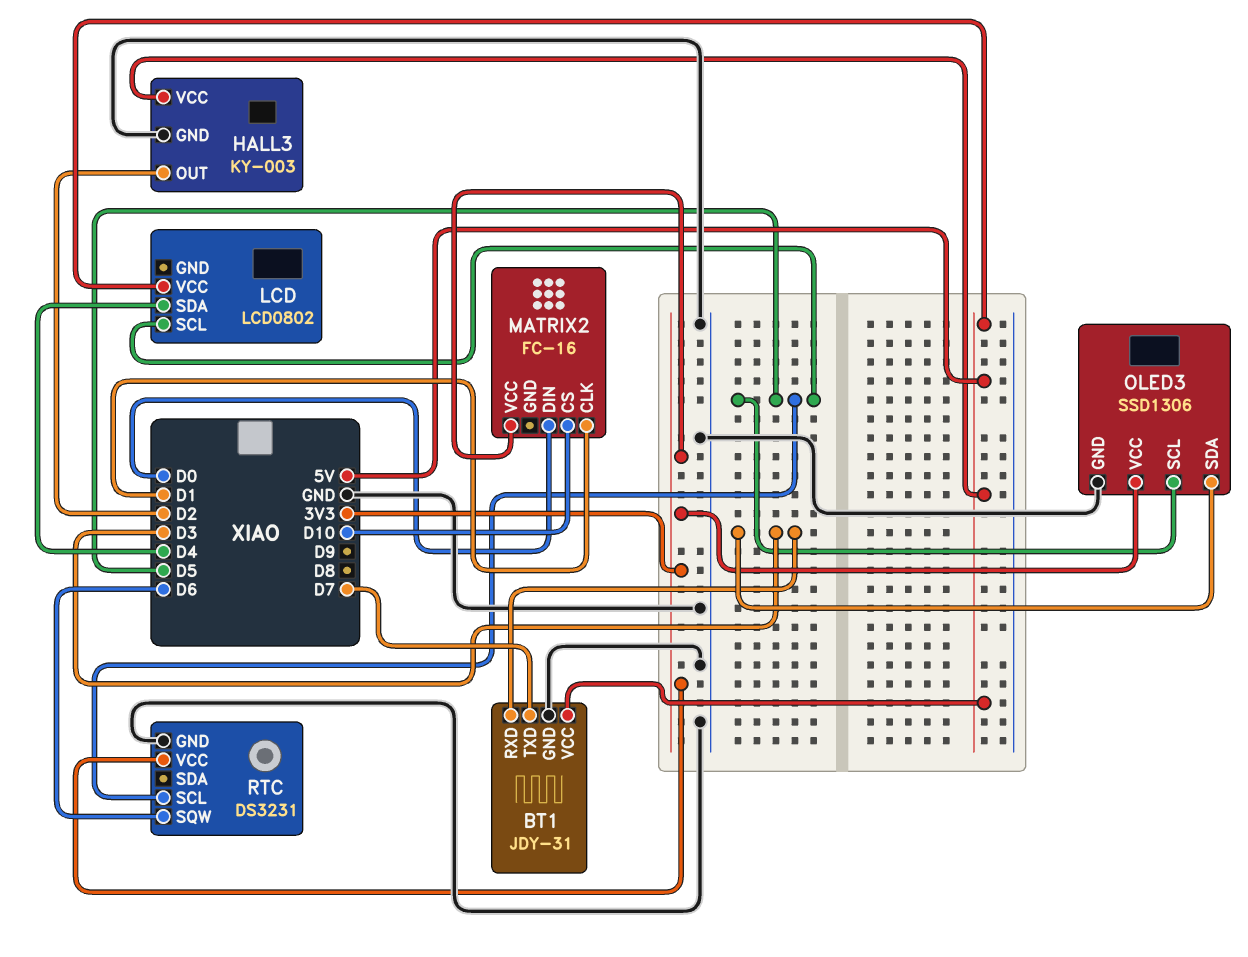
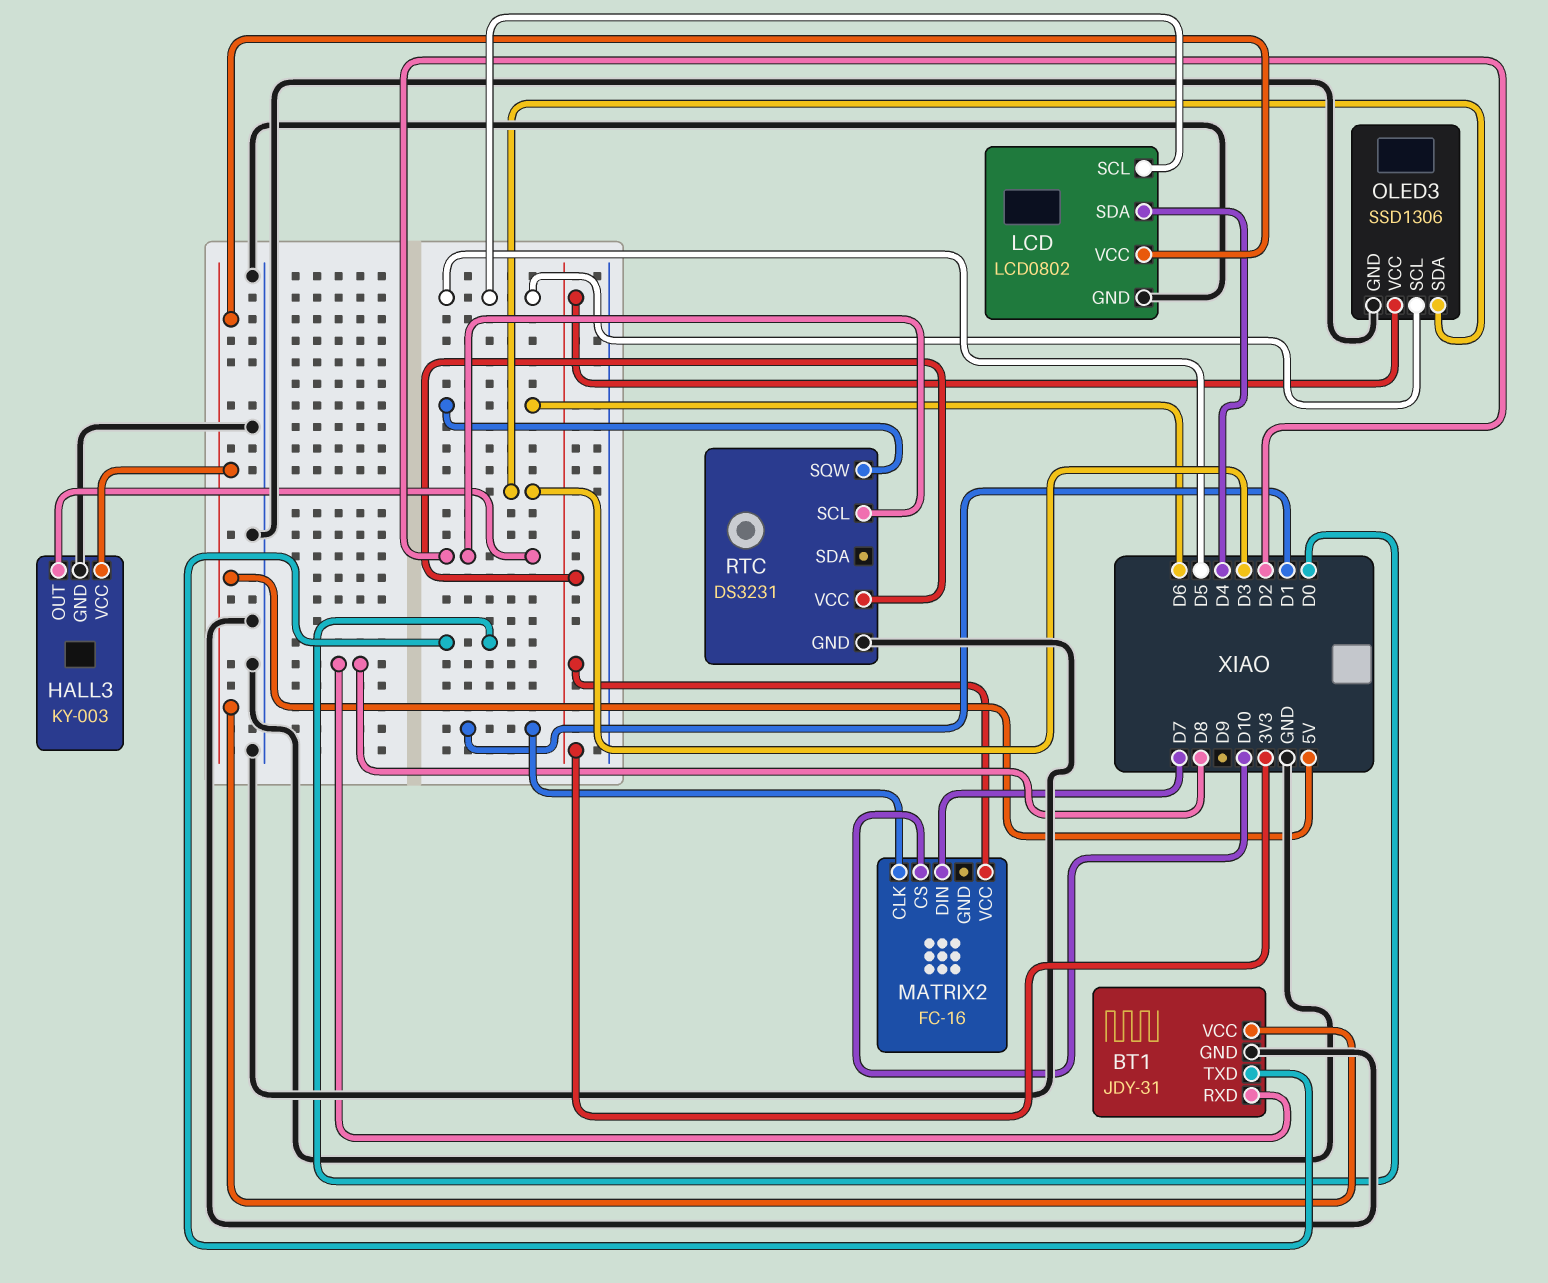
BT1 pin RXD: D3 -> D8
BT1 pin TXD: D7 -> D0
LCD pin GND: none -> GND
MATRIX2 pin DIN: D0 -> D7
RTC pin SCL: D5 -> D2

